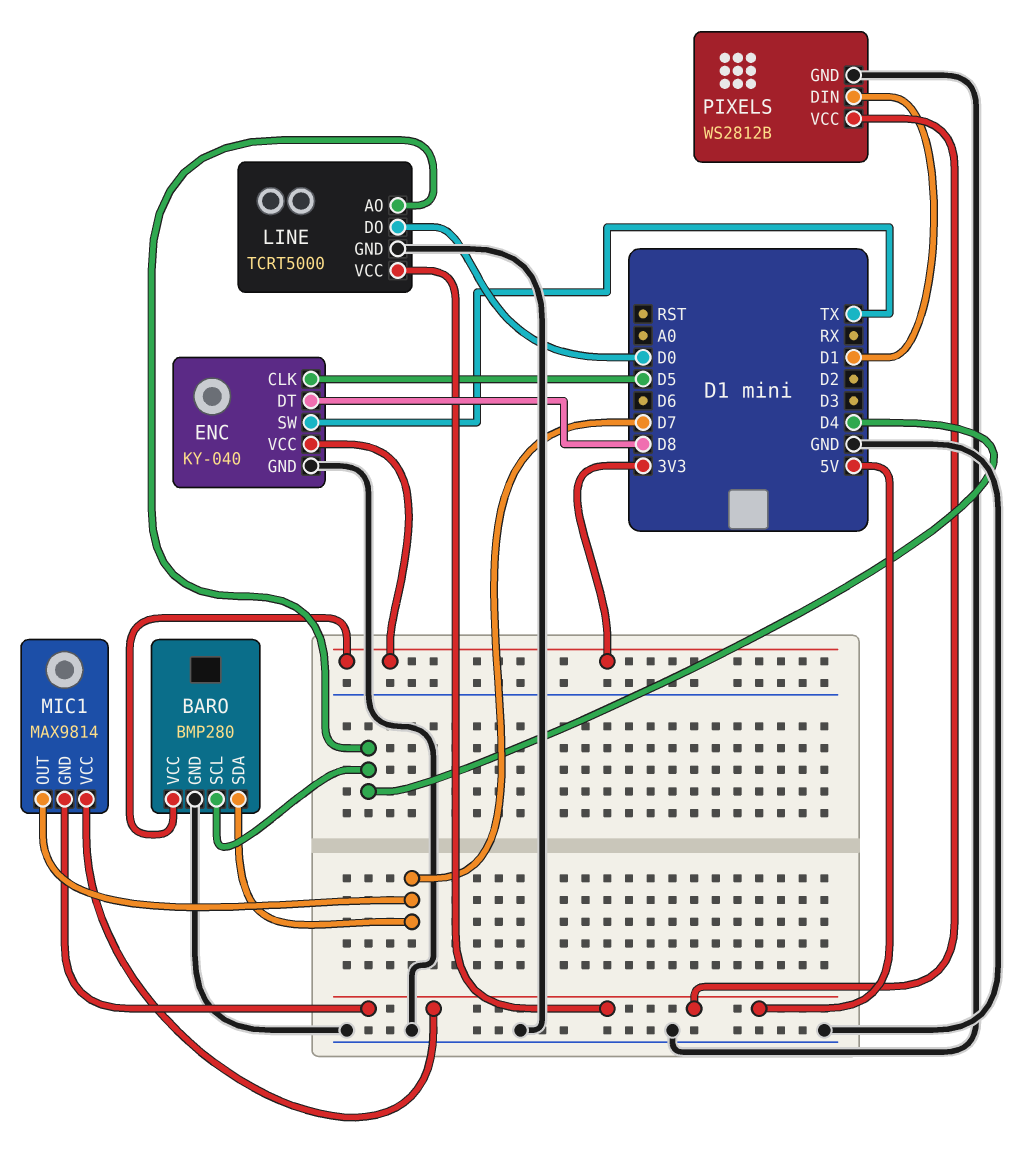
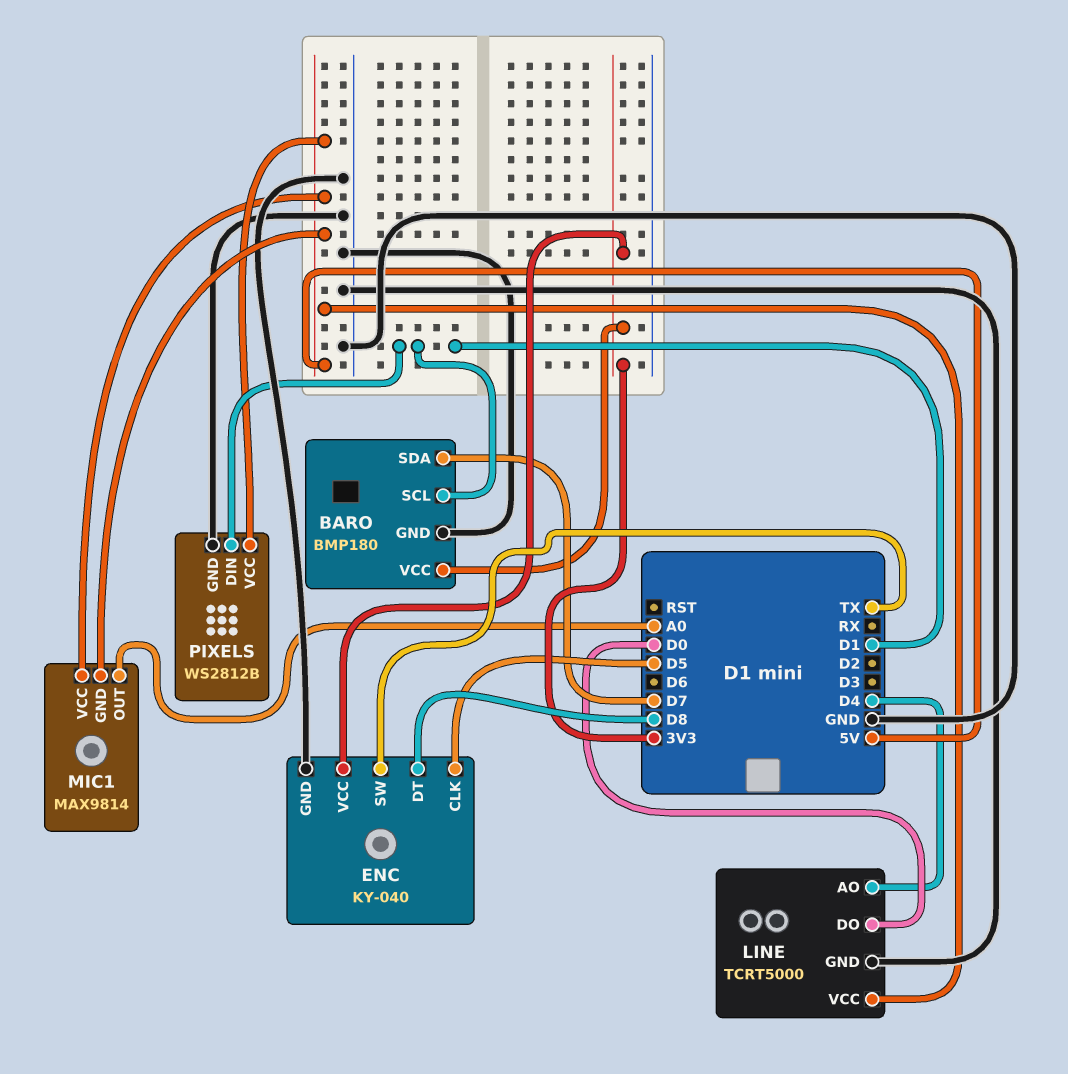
BARO: BMP280 -> BMP180
BARO pin SCL: D4 -> D1
MIC1 pin OUT: D7 -> A0

